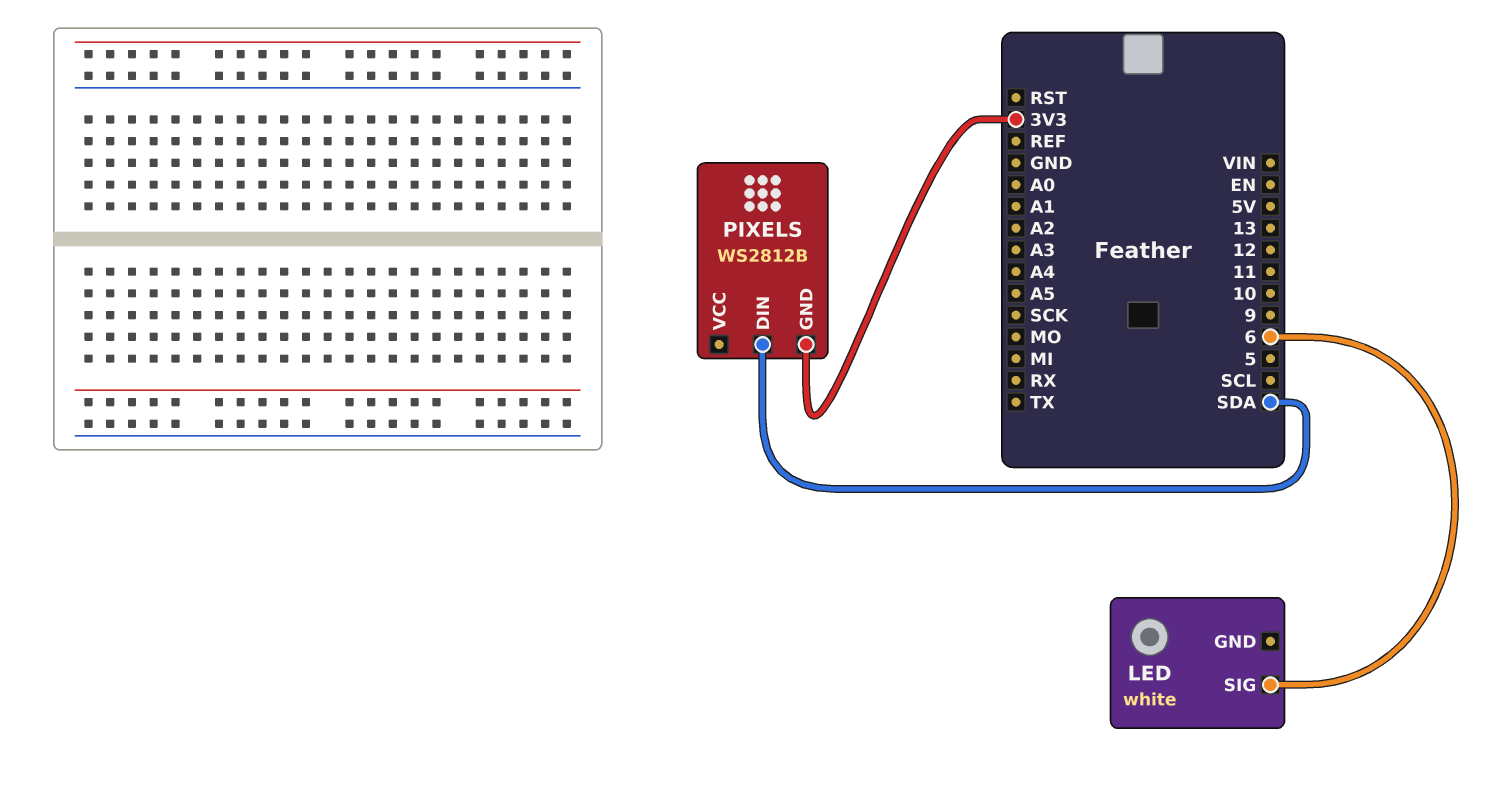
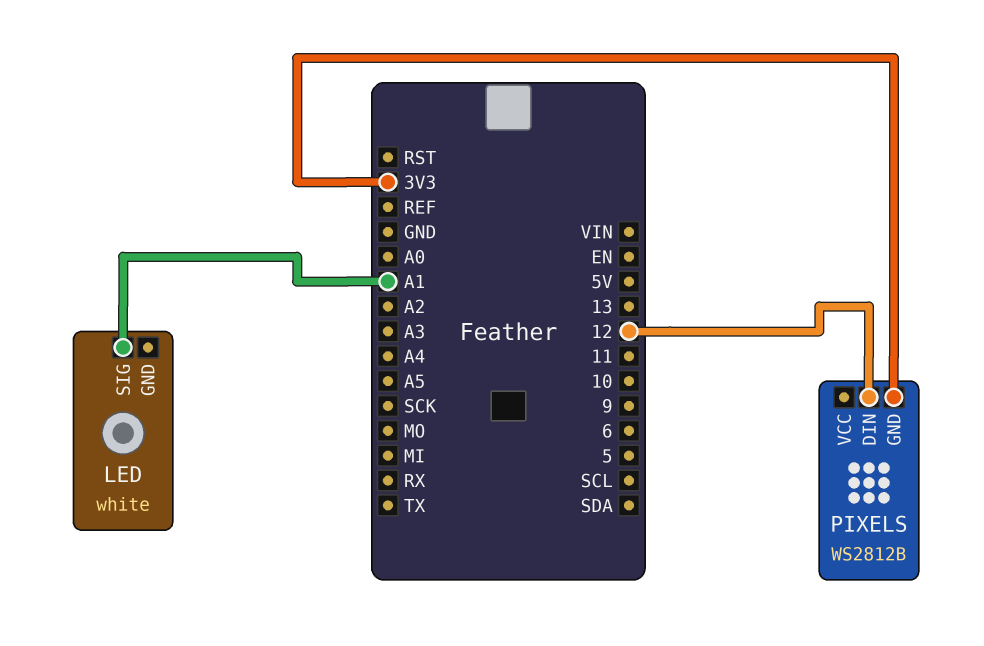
LED pin SIG: 6 -> A1
PIXELS pin DIN: SDA -> 12

